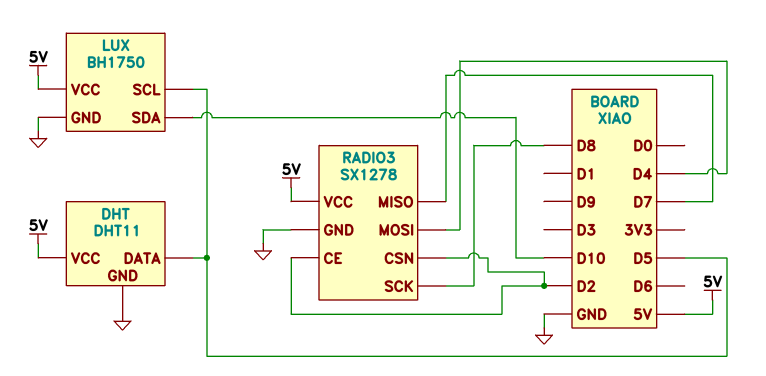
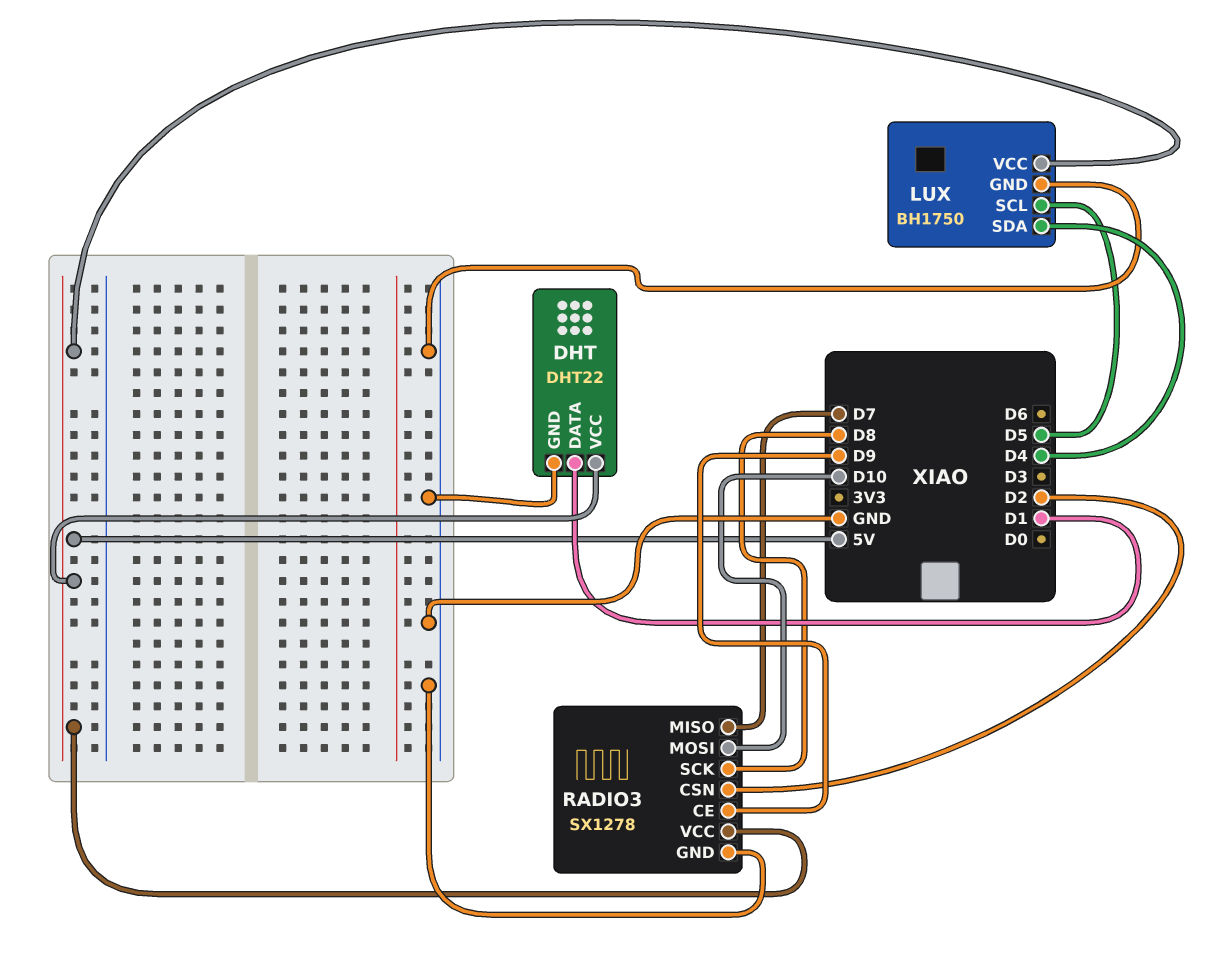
DHT: DHT11 -> DHT22
DHT pin DATA: D5 -> D1
LUX pin SDA: D10 -> D4
RADIO3 pin CE: D2 -> D9
RADIO3 pin MOSI: D4 -> D10

